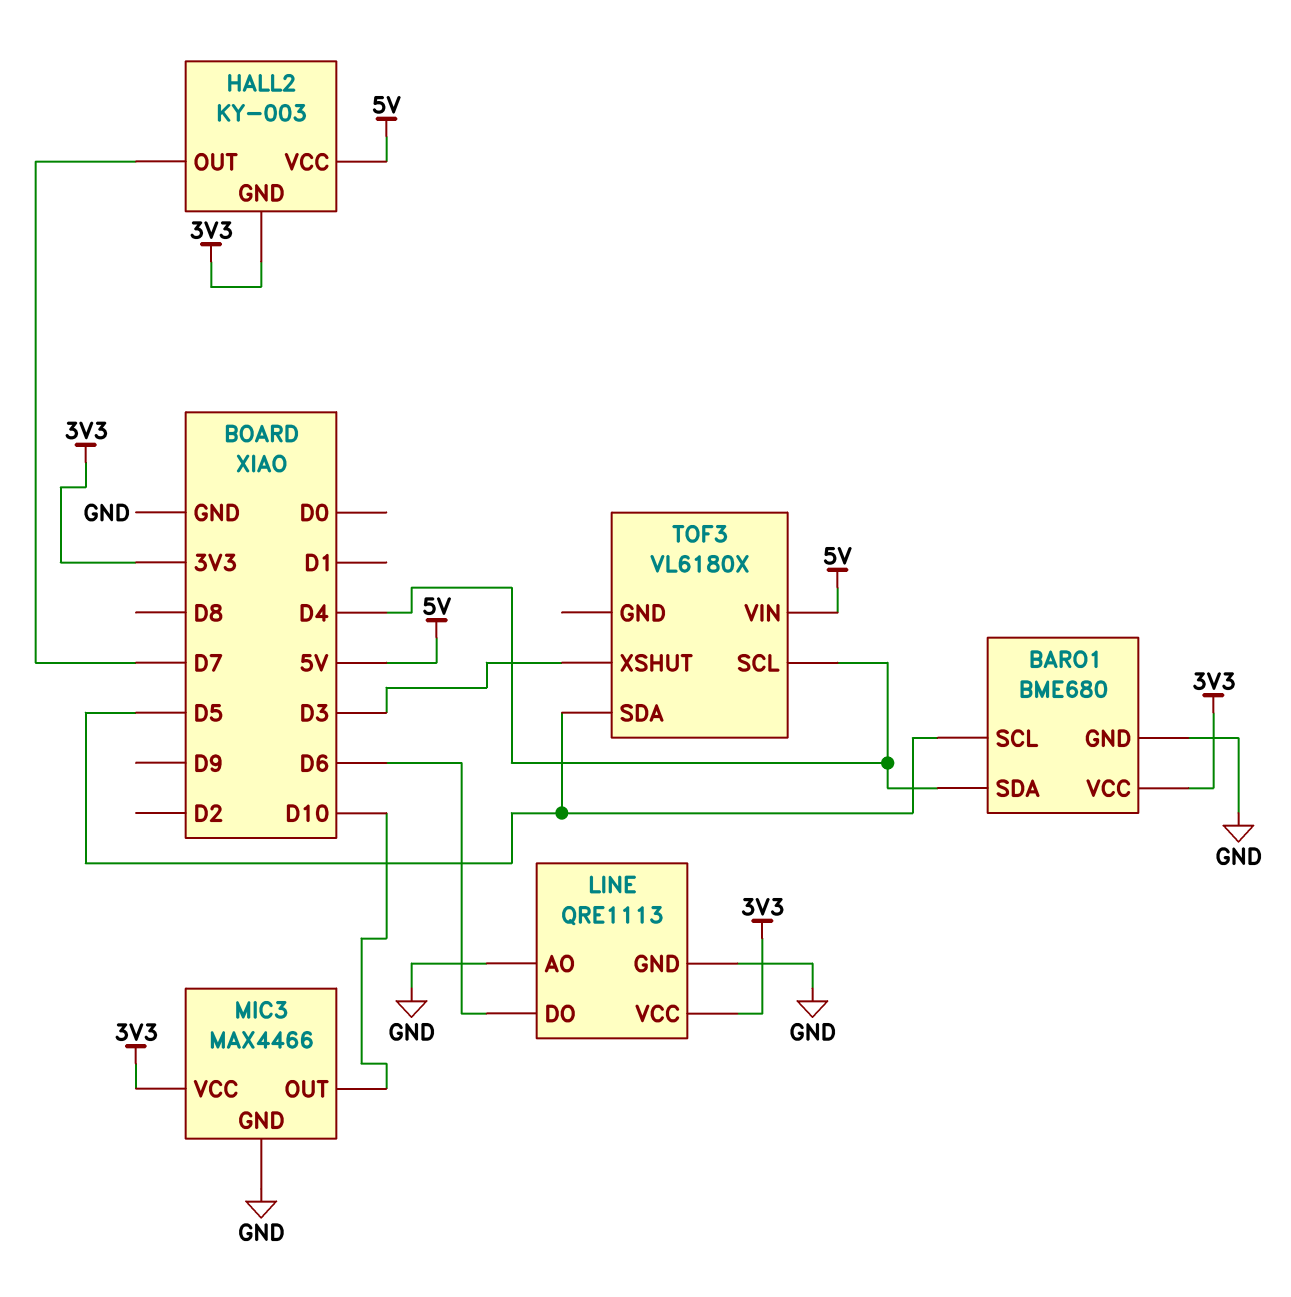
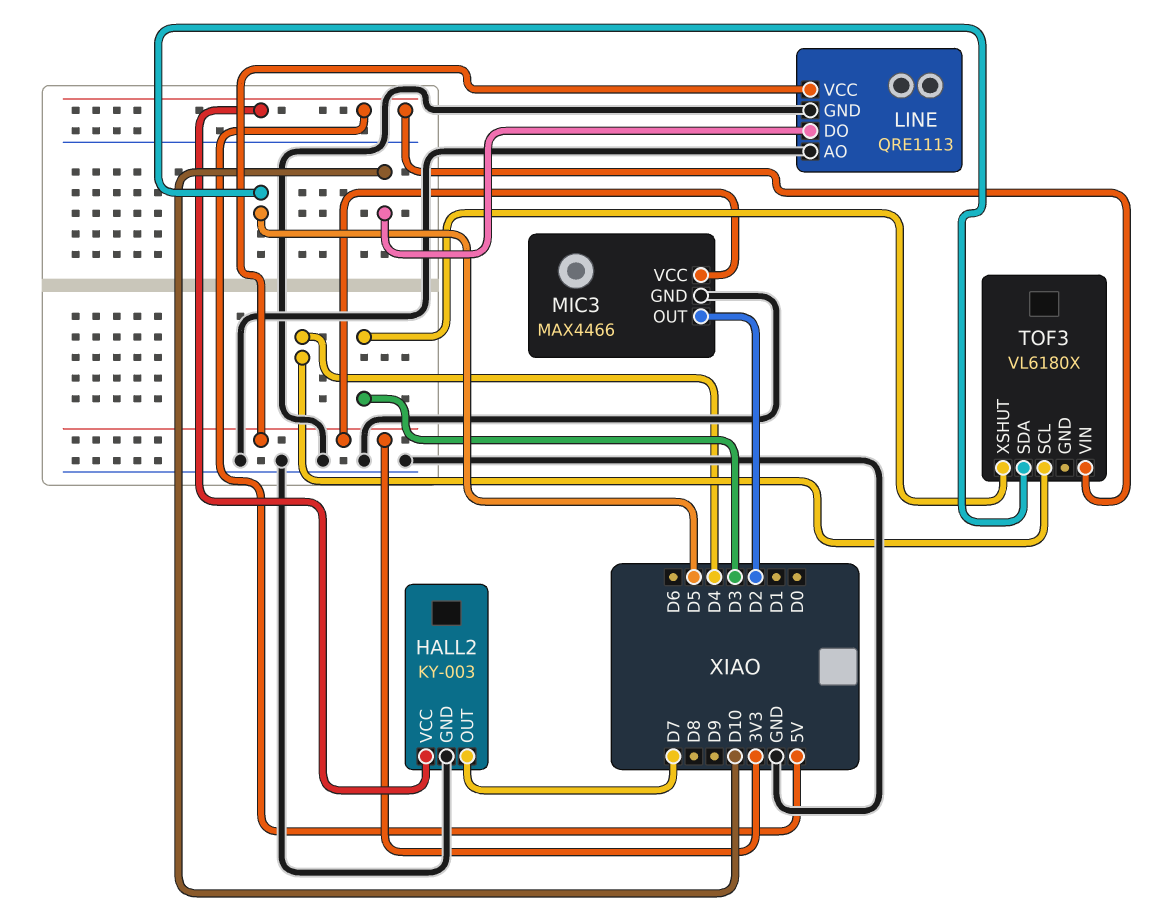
BARO1: BME680 -> none
BARO1 pin GND: GND -> none
BARO1 pin SCL: D5 -> none
BARO1 pin SDA: D4 -> none
BARO1 pin VCC: 3V3 -> none
HALL2 pin GND: 3V3 -> GND
LINE pin DO: D6 -> D10
MIC3 pin OUT: D10 -> D2

